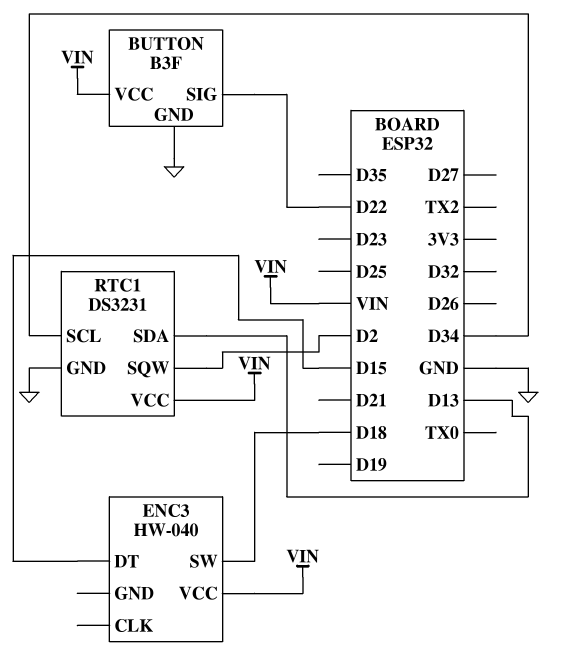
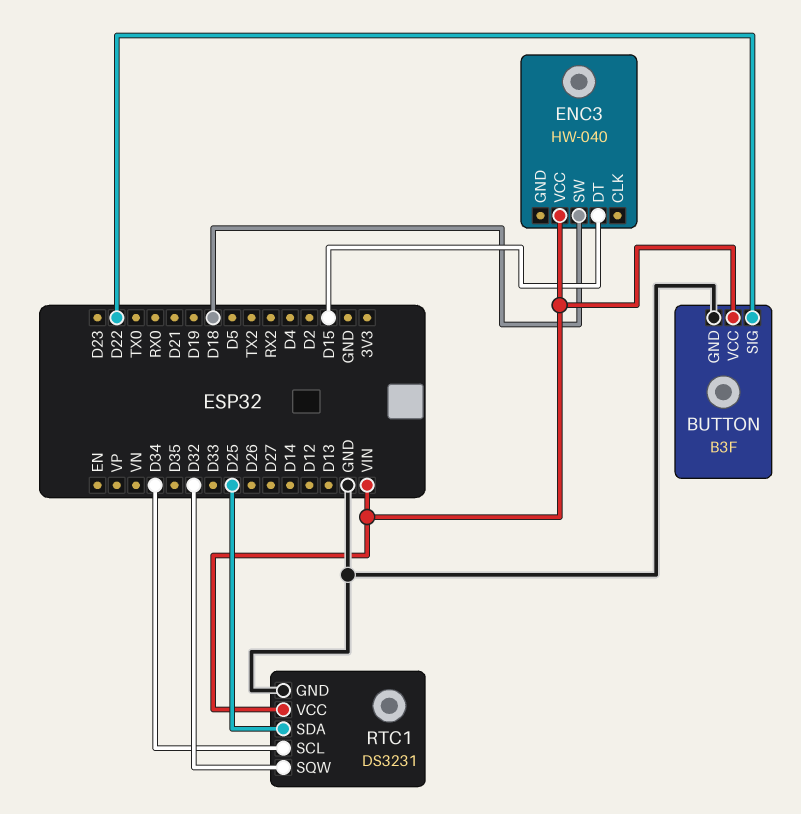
RTC1 pin SDA: D13 -> D25
RTC1 pin SQW: D2 -> D32

